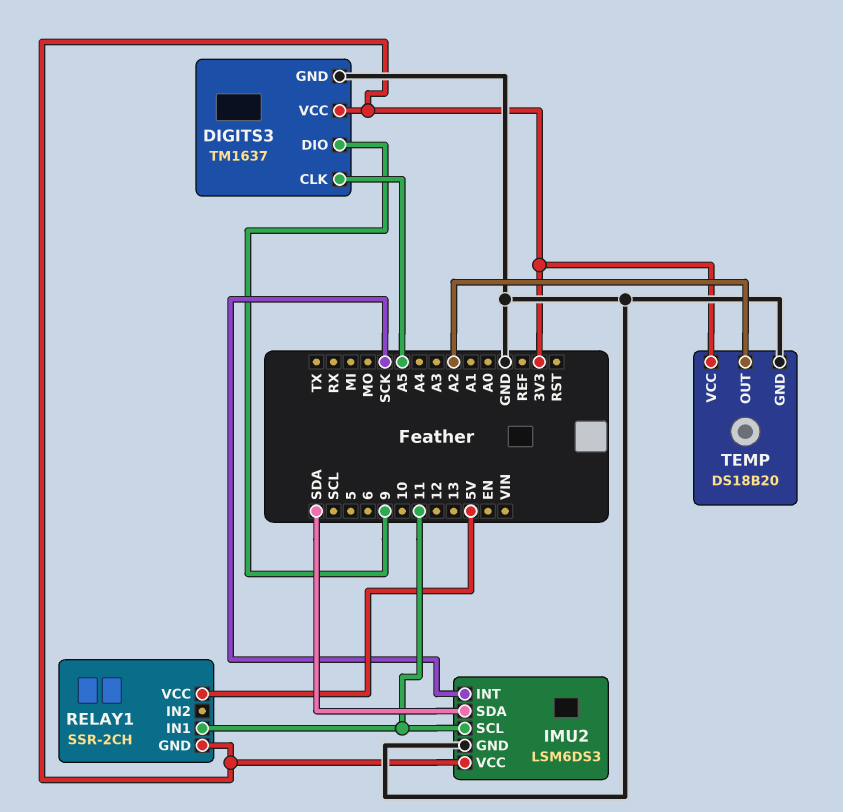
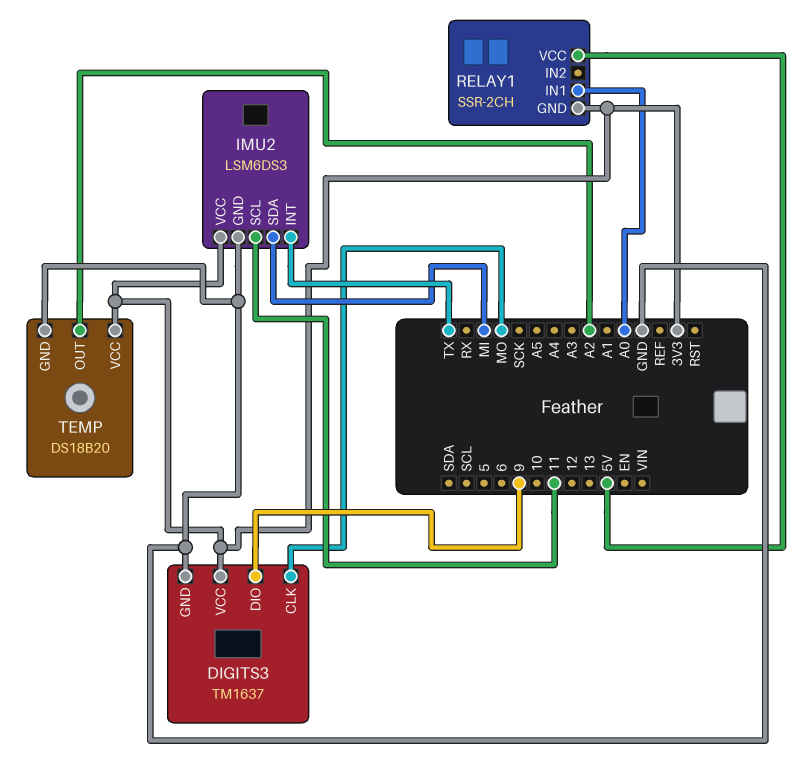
DIGITS3 pin CLK: A5 -> MO
IMU2 pin INT: SCK -> TX
IMU2 pin SDA: SDA -> MI
RELAY1 pin IN1: 11 -> A0

